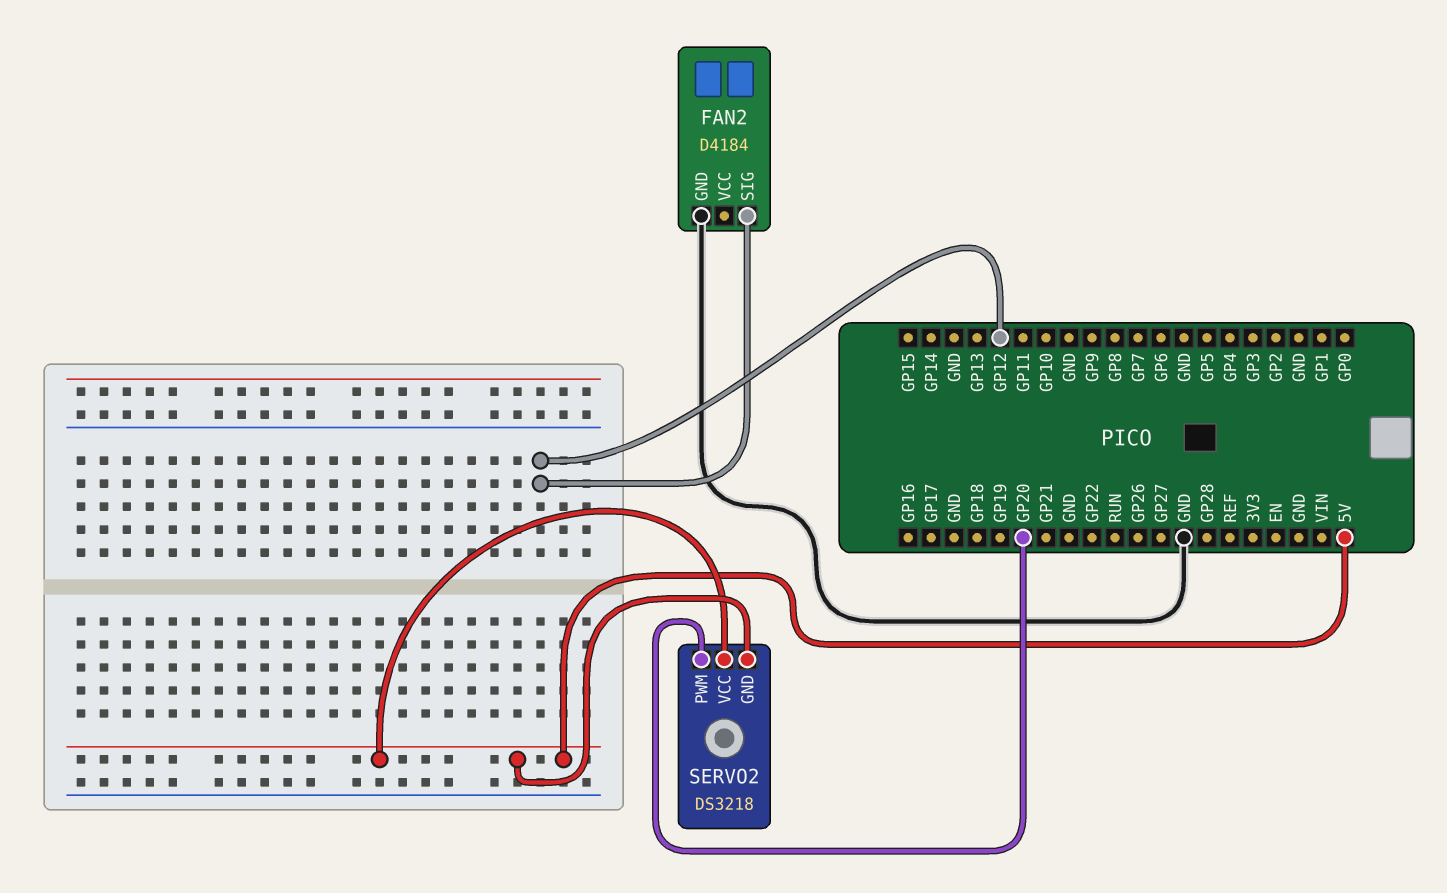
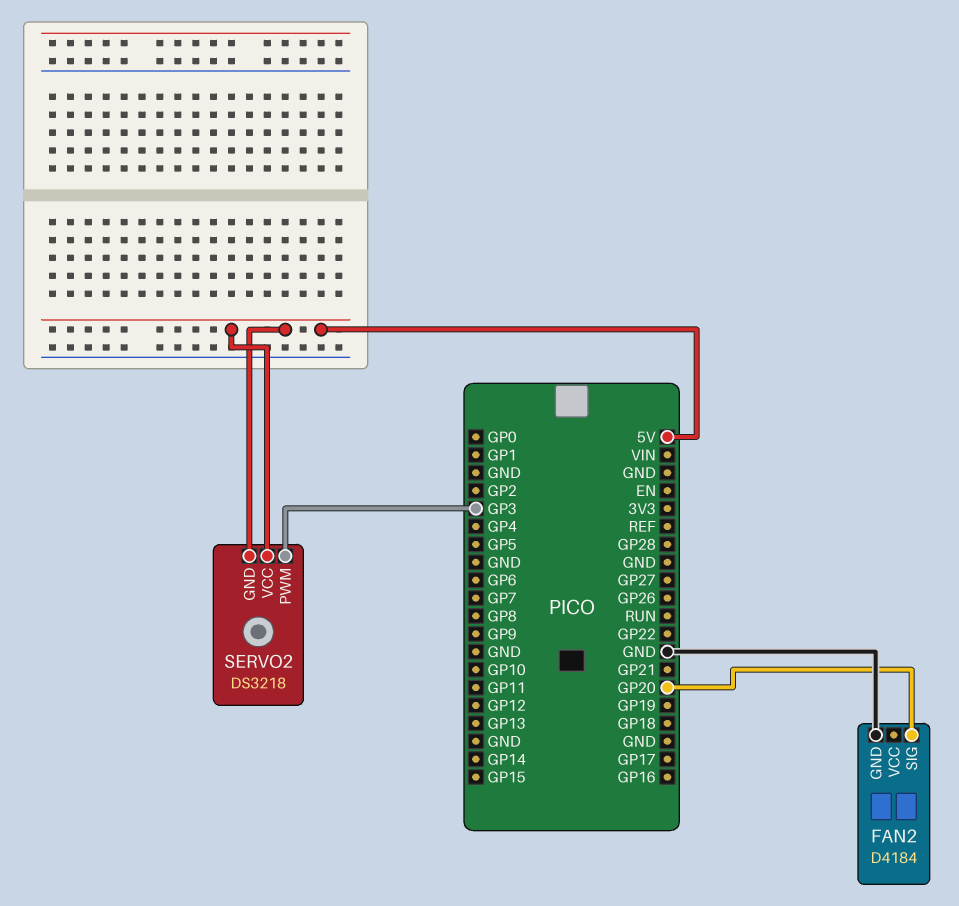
FAN2 pin SIG: GP12 -> GP20
SERVO2 pin PWM: GP20 -> GP3

